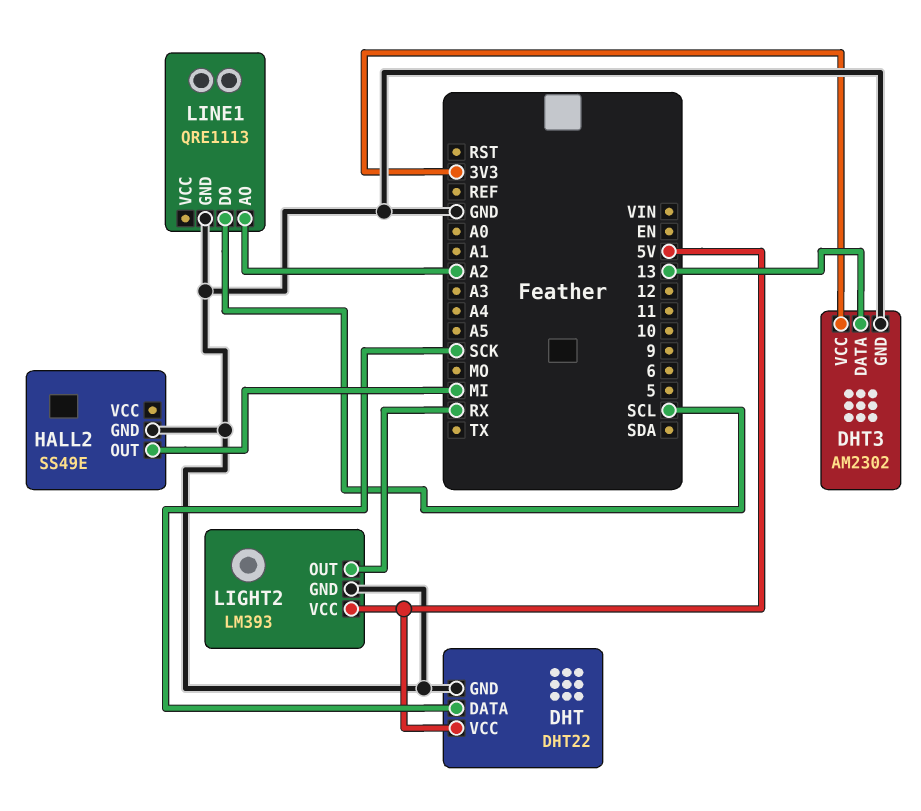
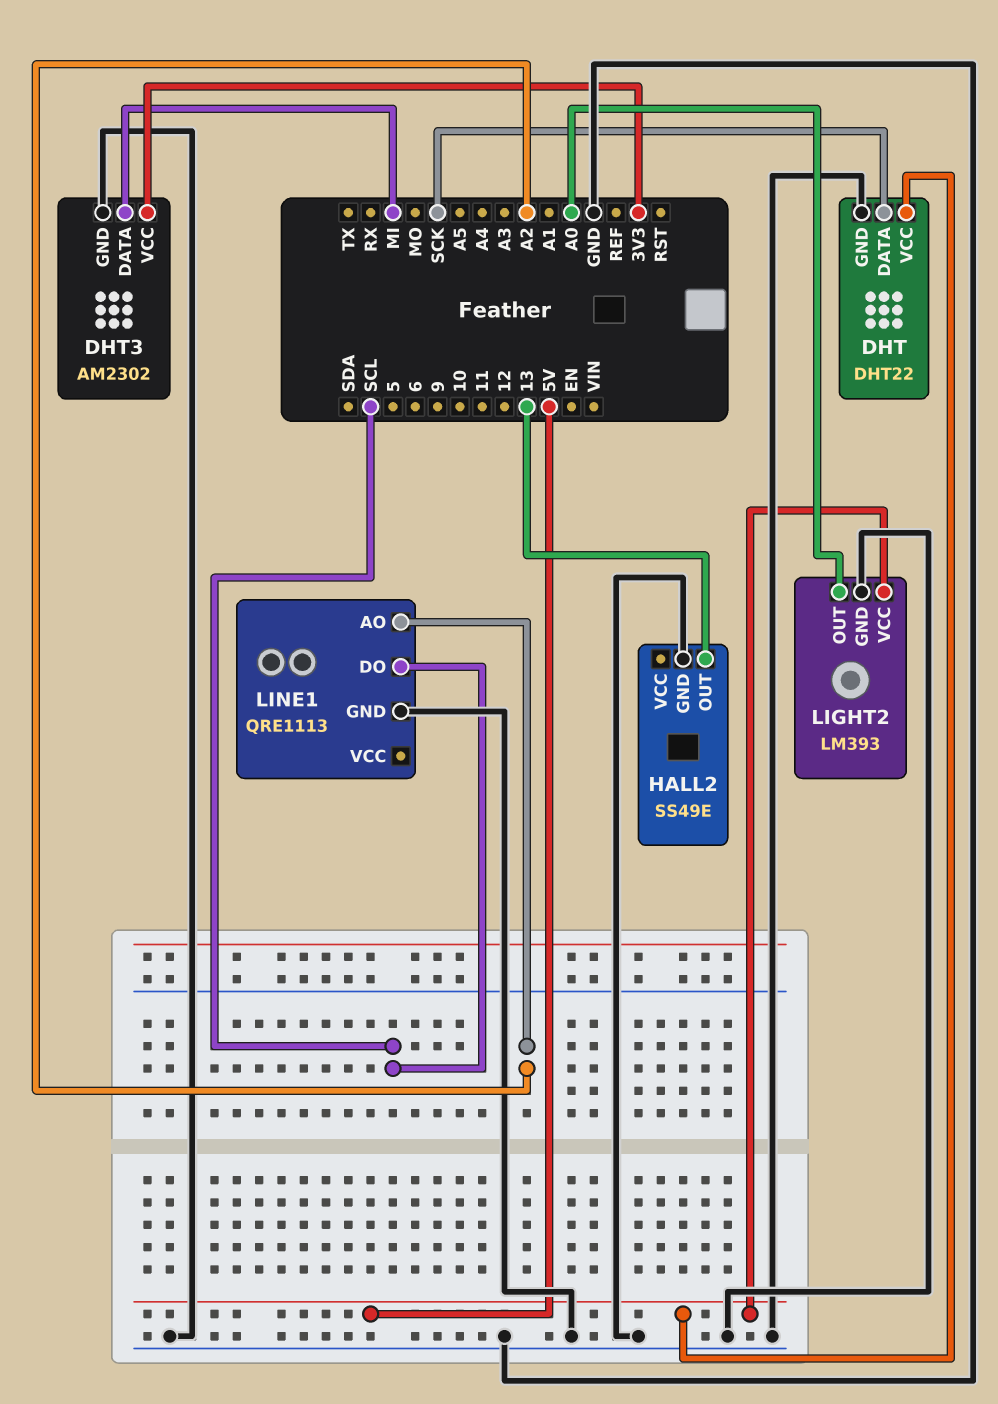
DHT3 pin DATA: 13 -> MI
HALL2 pin OUT: MI -> 13
LIGHT2 pin OUT: RX -> A0

